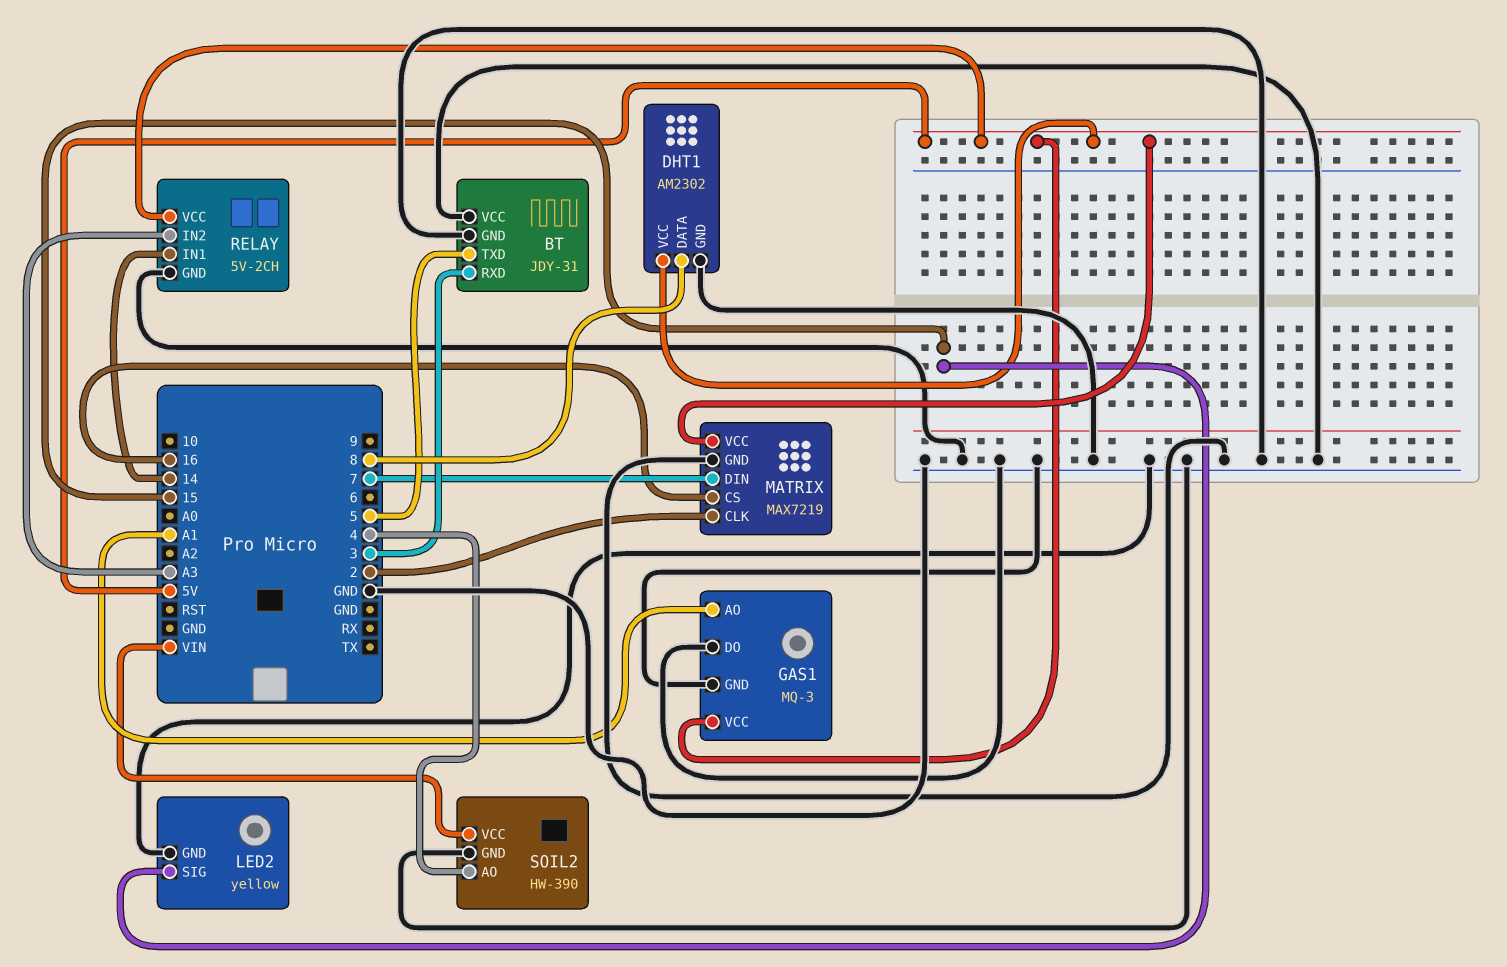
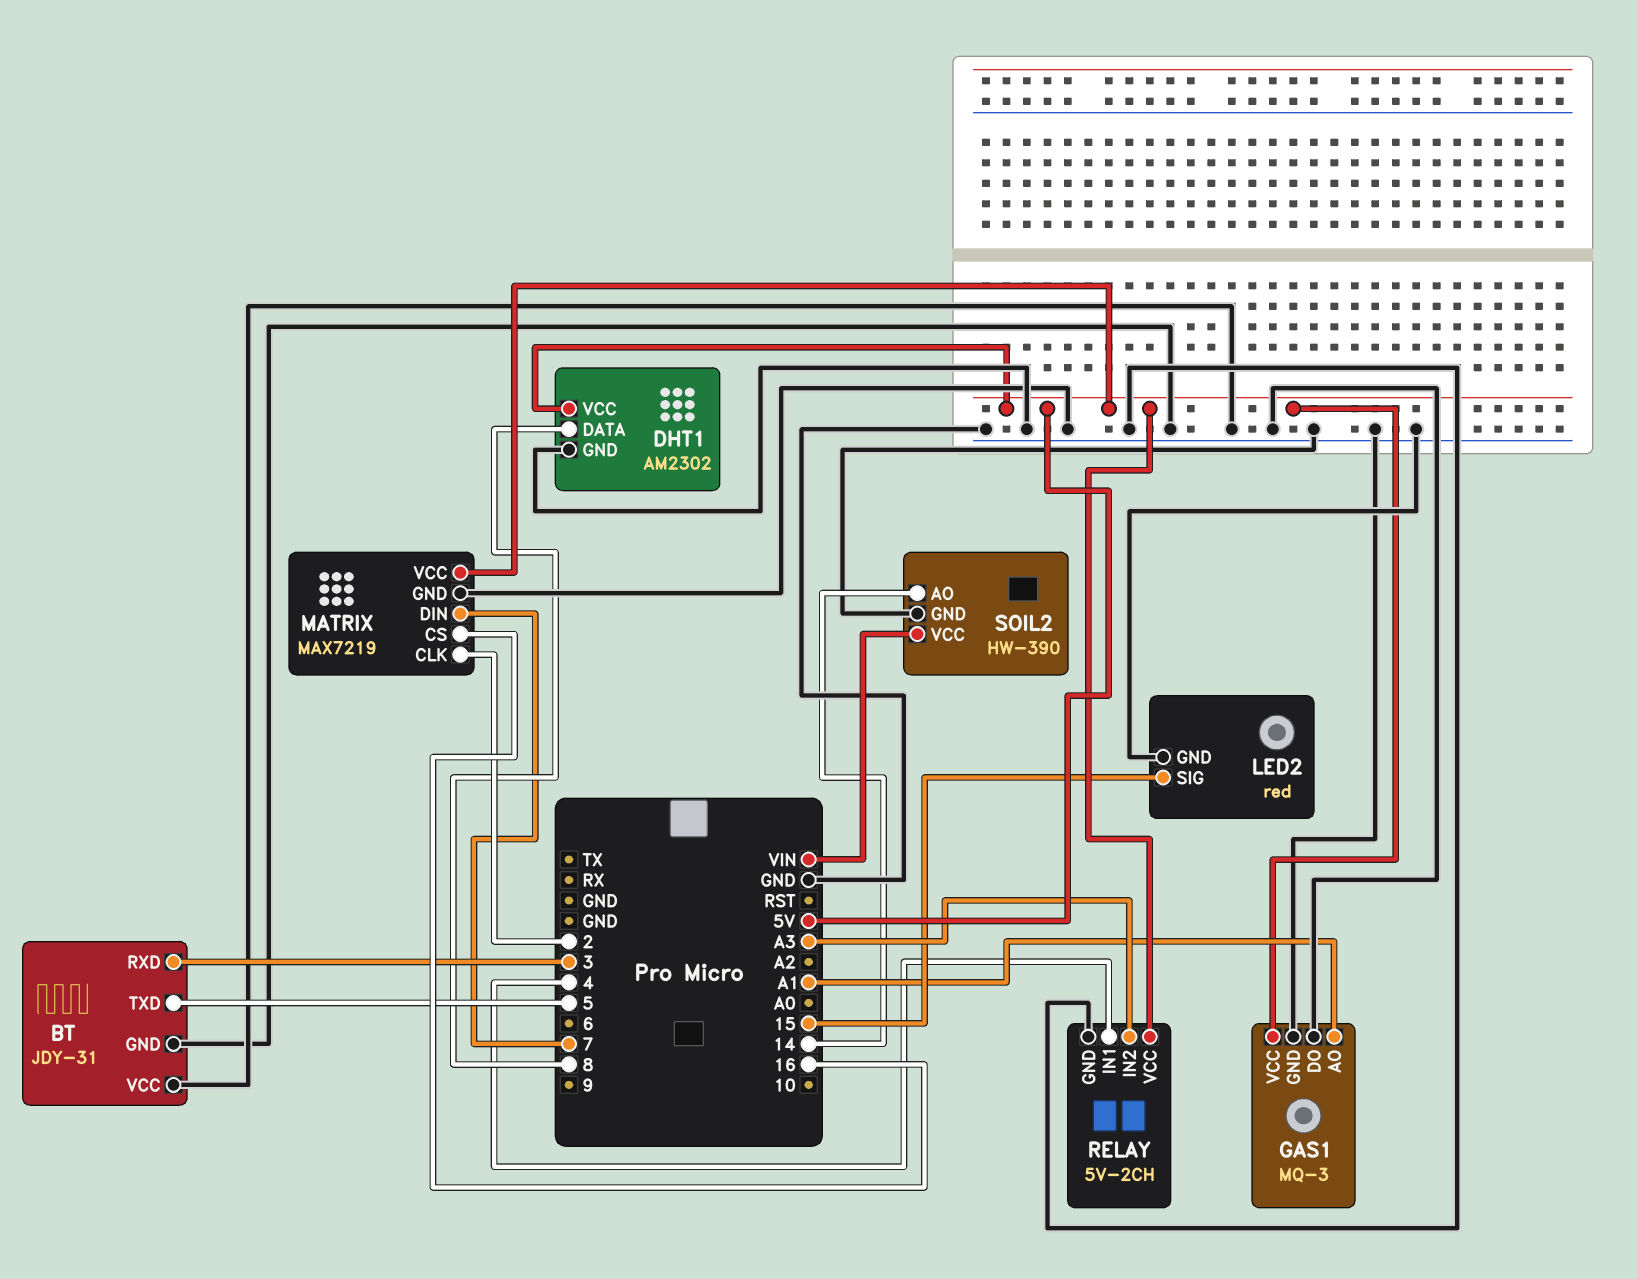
LED2: yellow -> red
RELAY pin IN1: 14 -> 4
SOIL2 pin AO: 4 -> 14

